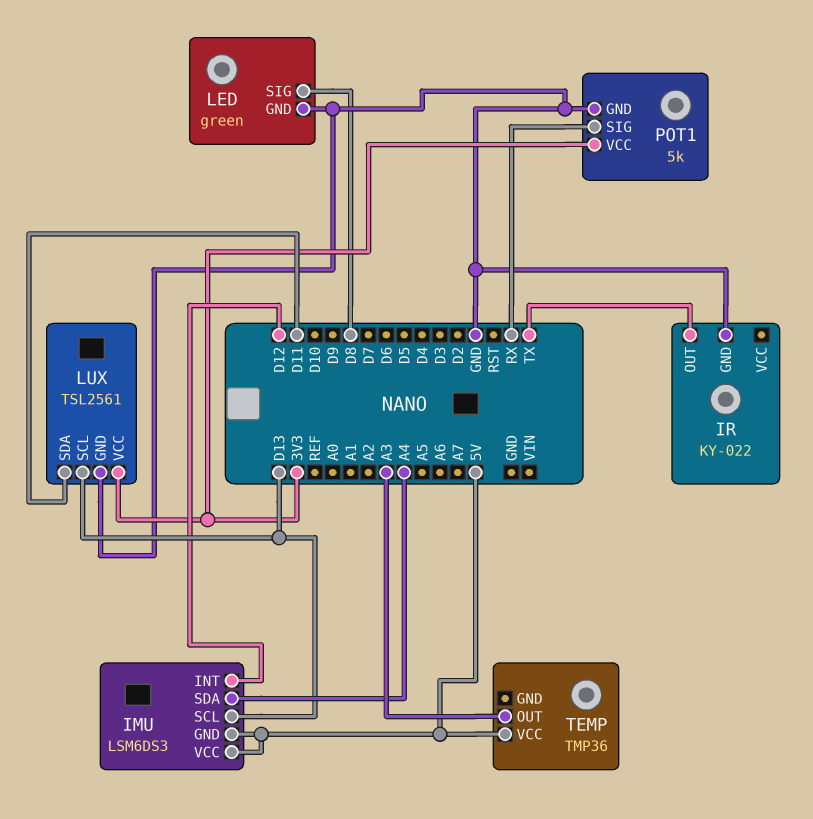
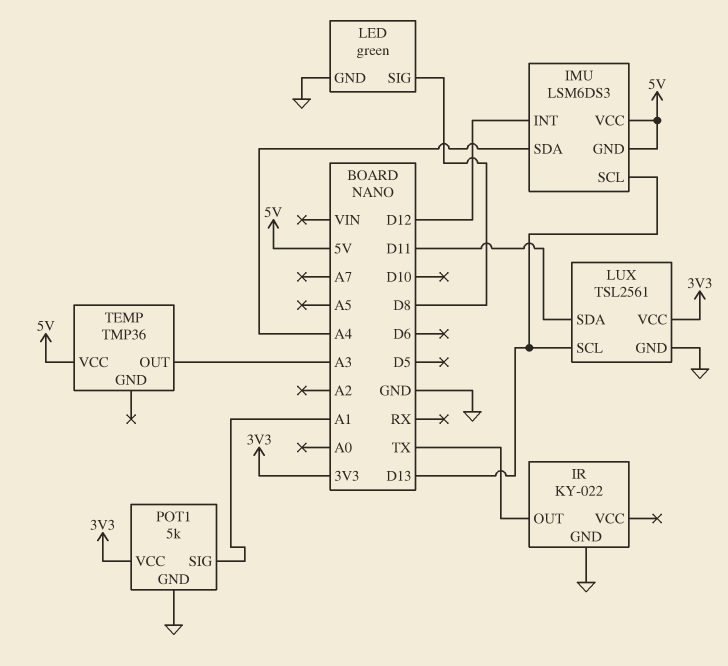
POT1 pin SIG: RX -> A1

